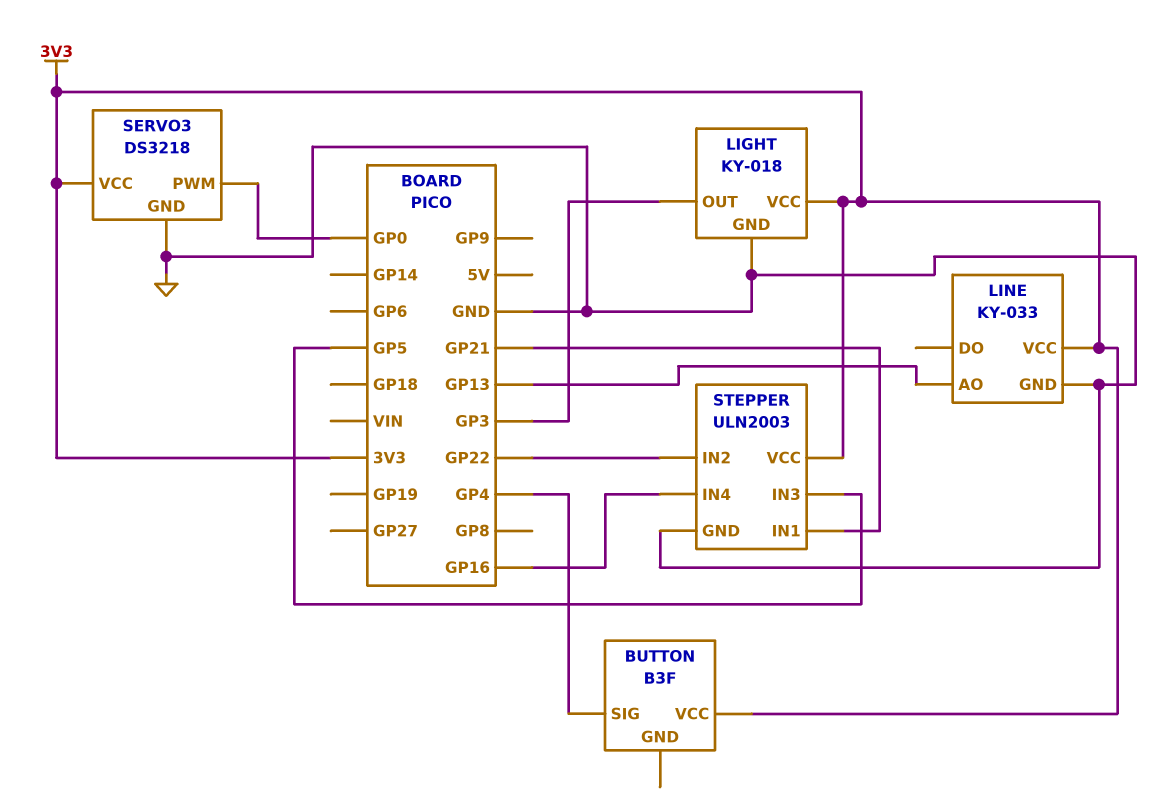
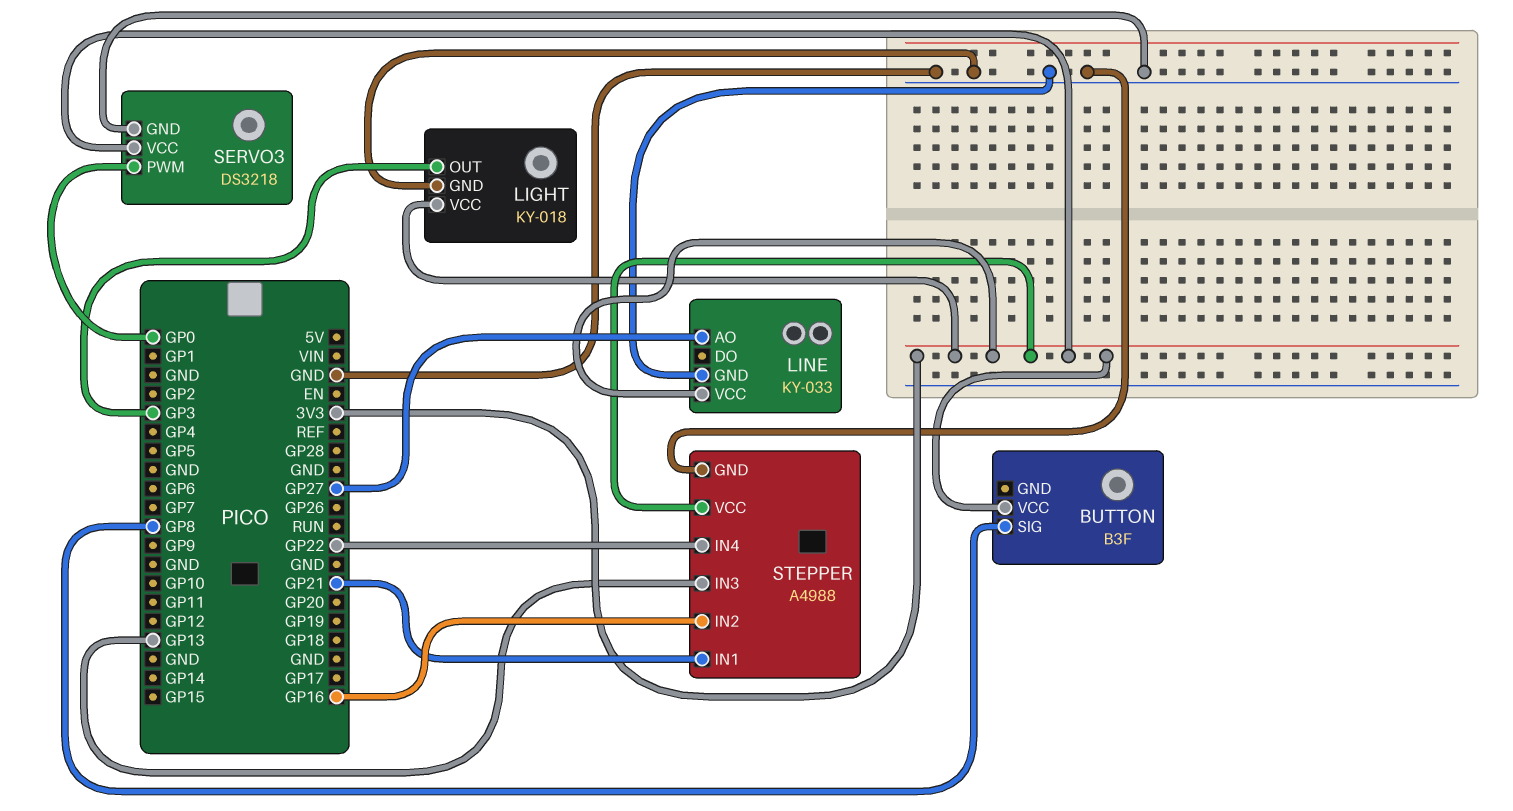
BUTTON pin SIG: GP4 -> GP8
LINE pin AO: GP13 -> GP27
STEPPER: ULN2003 -> A4988
STEPPER pin IN2: GP22 -> GP16
STEPPER pin IN3: GP5 -> GP13
STEPPER pin IN4: GP16 -> GP22

